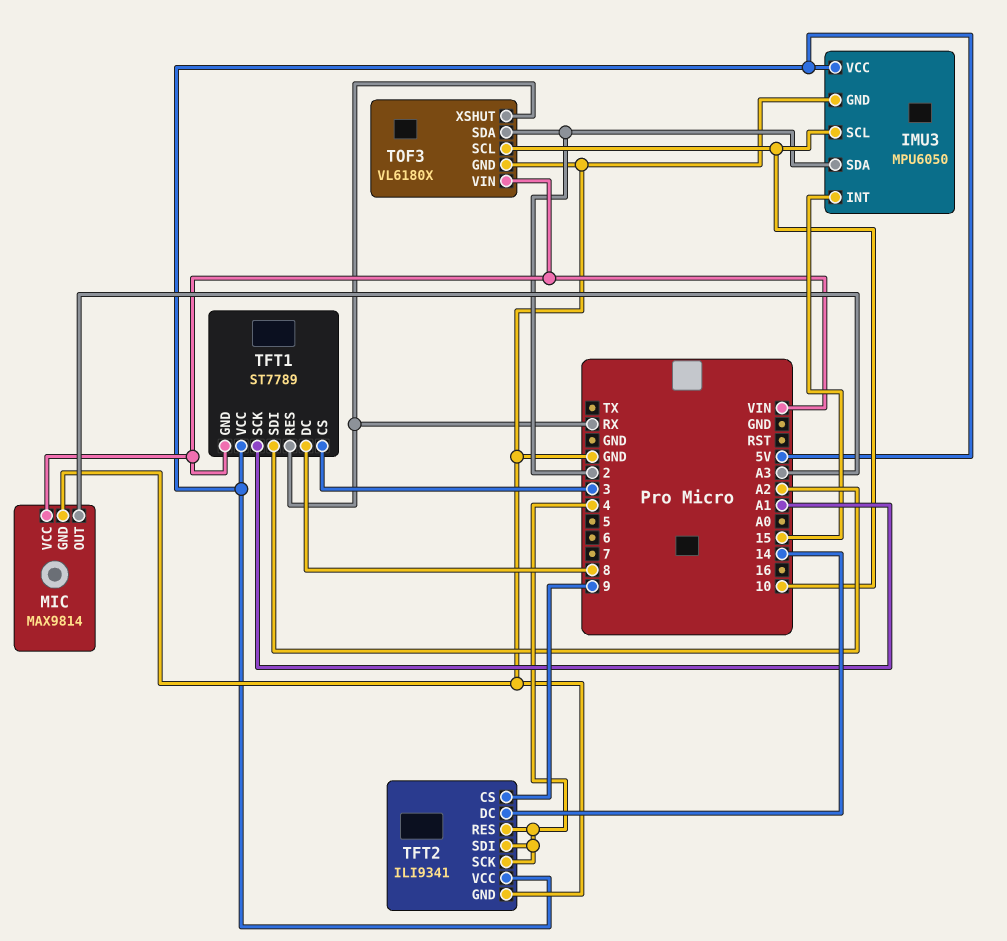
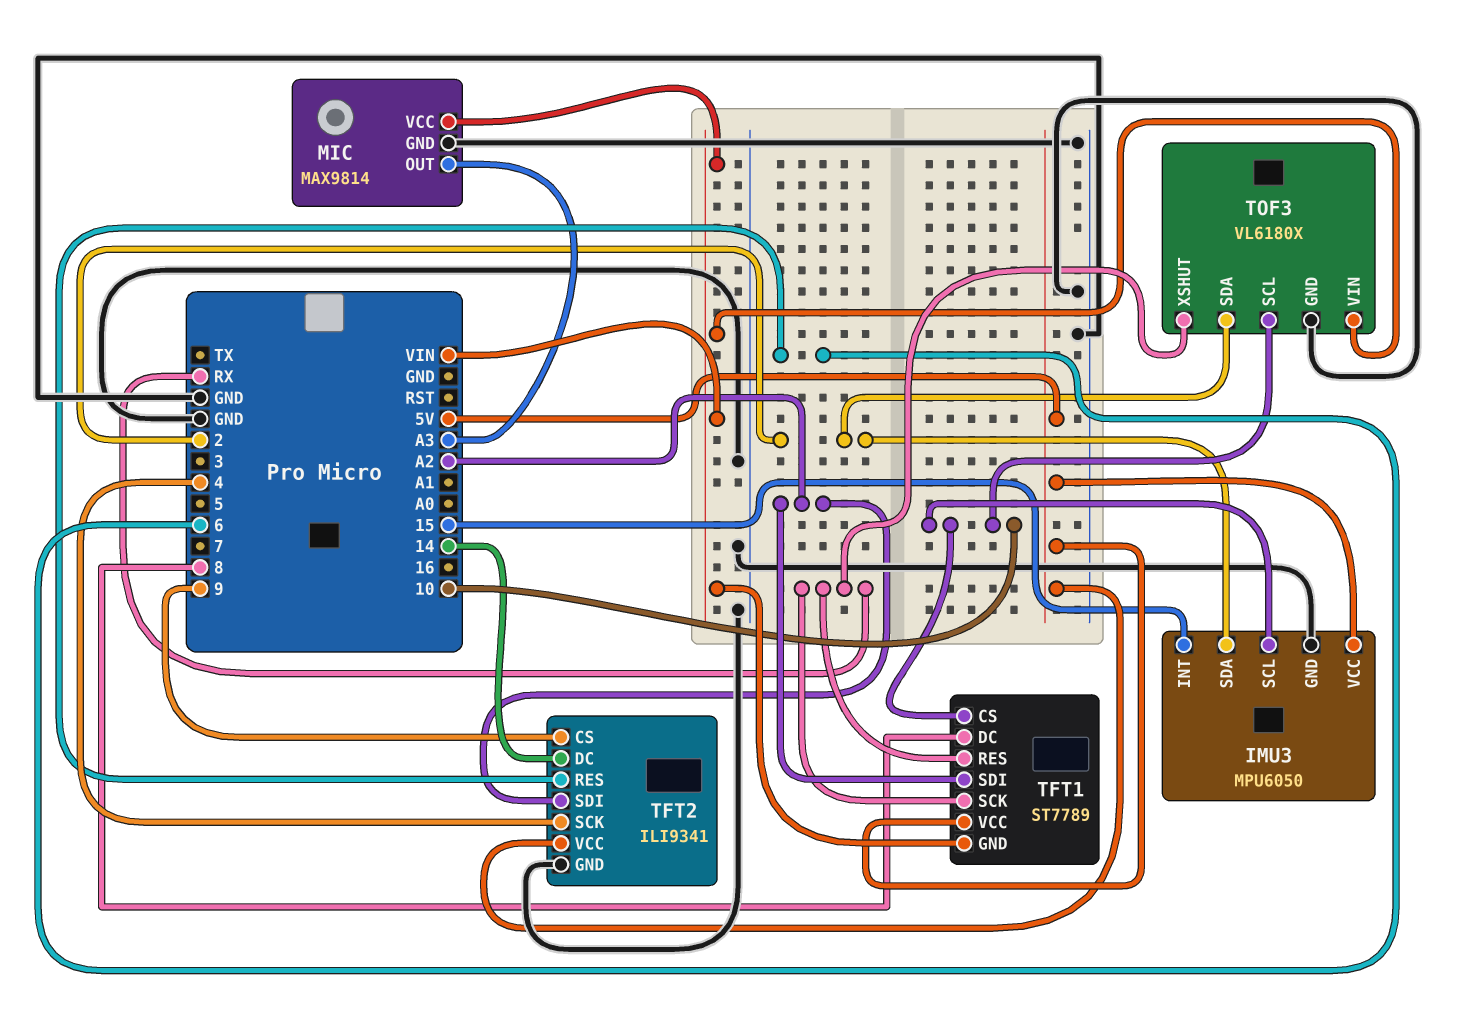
TFT1 pin CS: 3 -> 10
TFT1 pin SCK: A1 -> RX
TFT2 pin RES: 4 -> 6
TFT2 pin SDI: 4 -> A2

